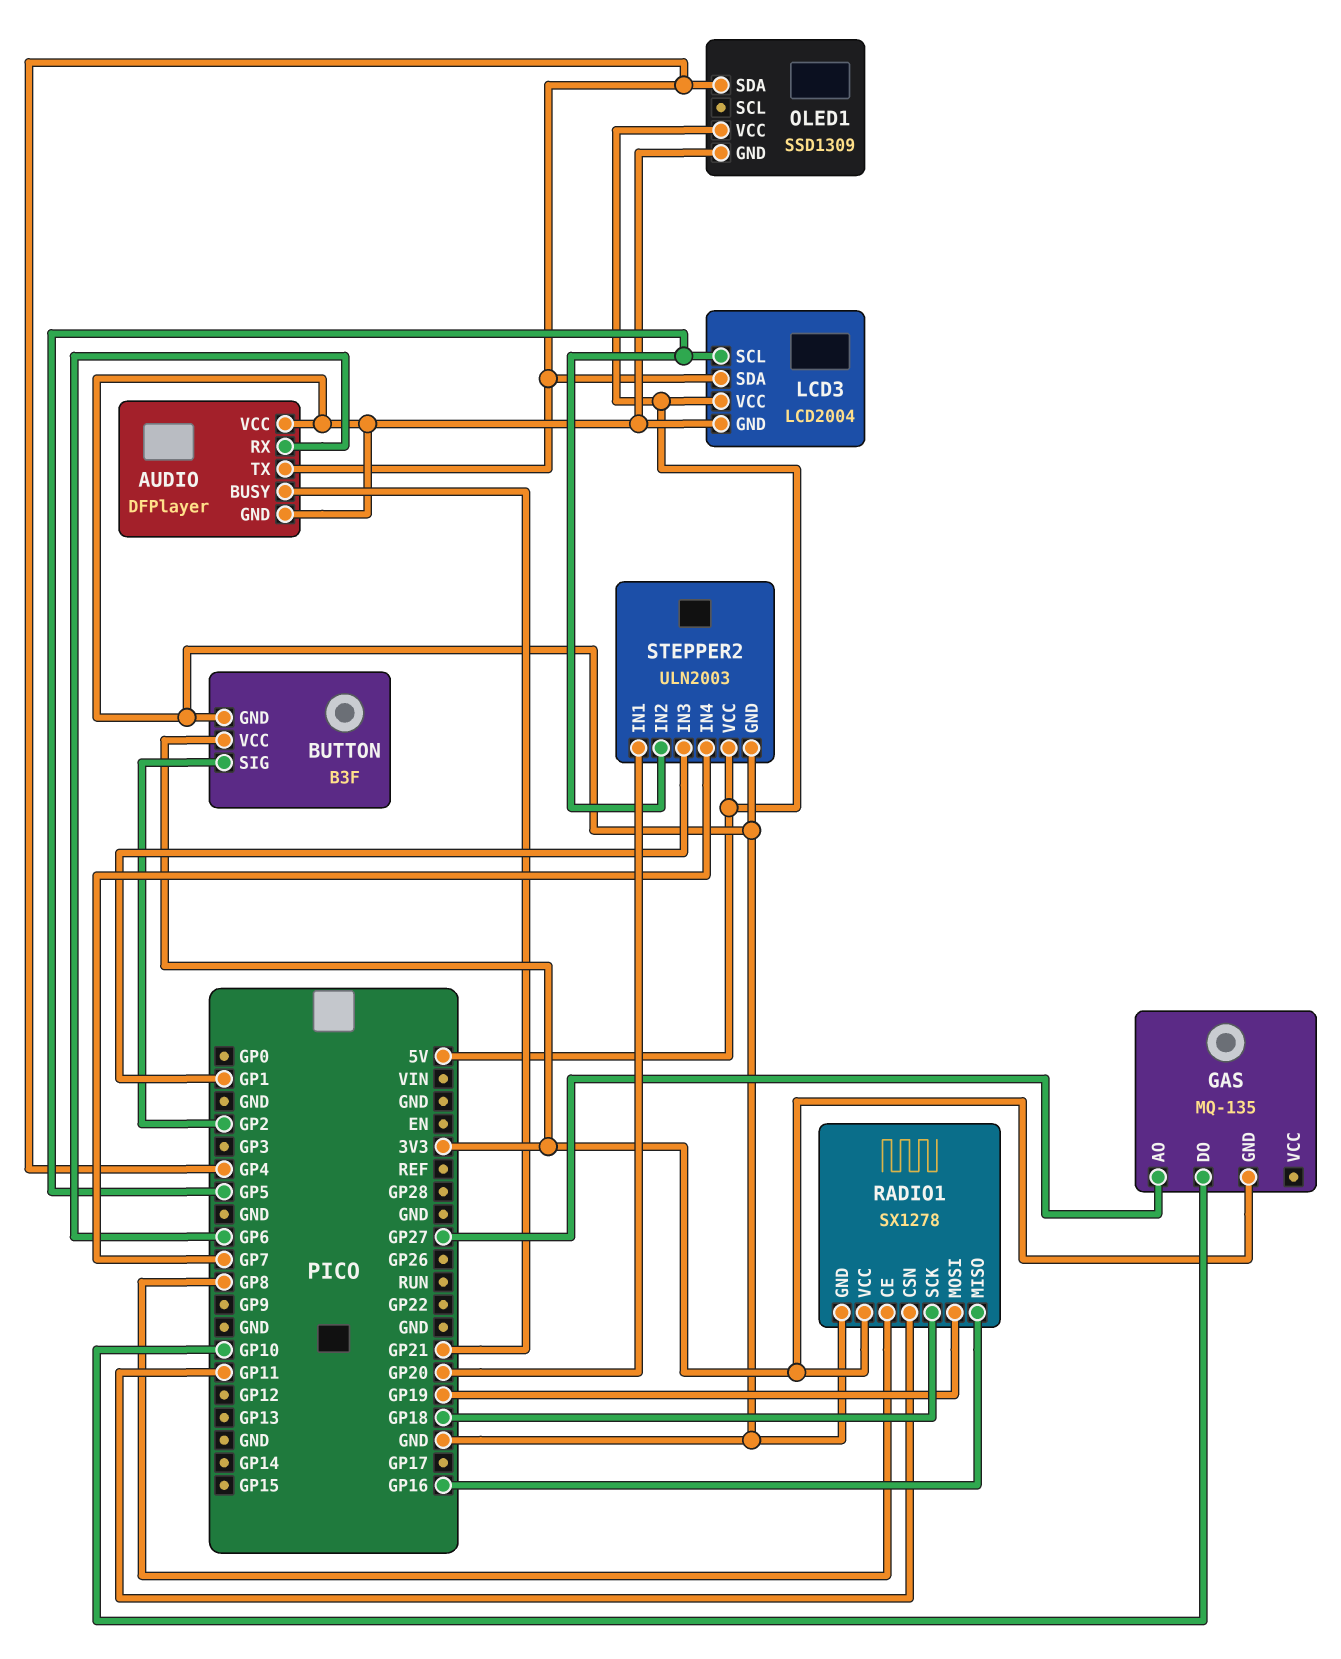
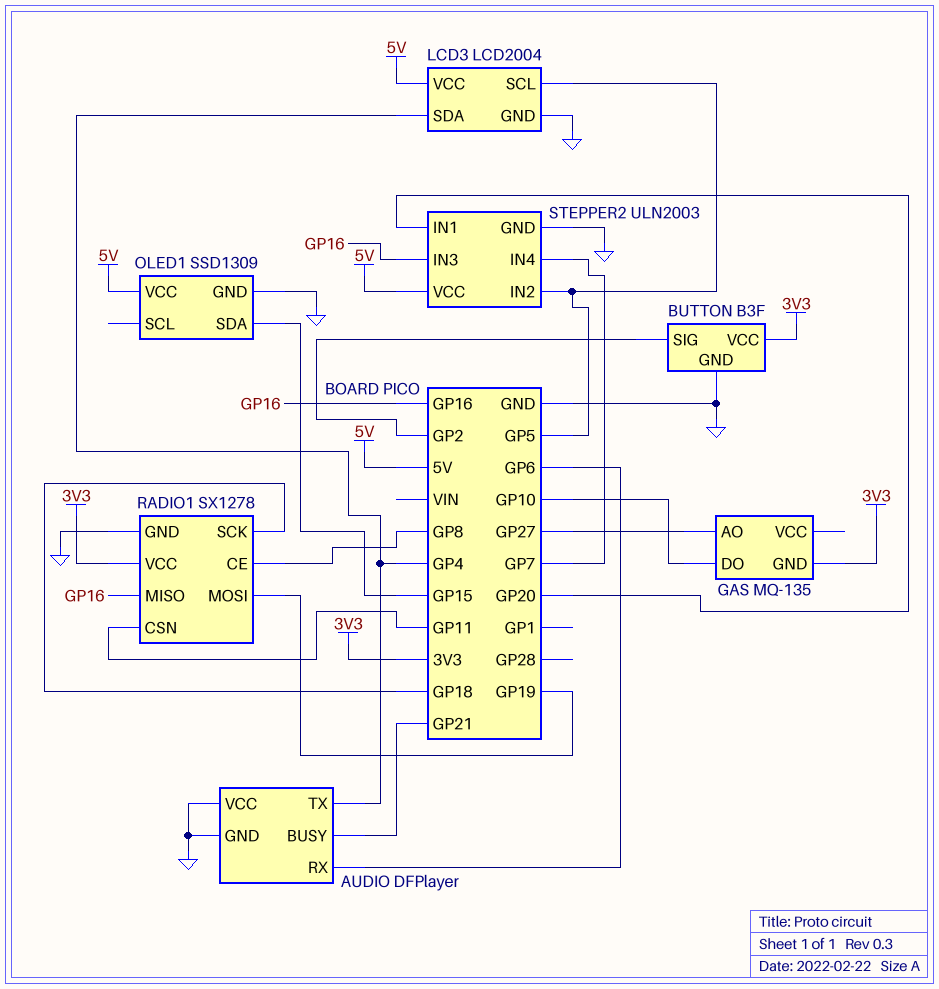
OLED1 pin SDA: GP4 -> GP15
STEPPER2 pin IN3: GP1 -> GP16

